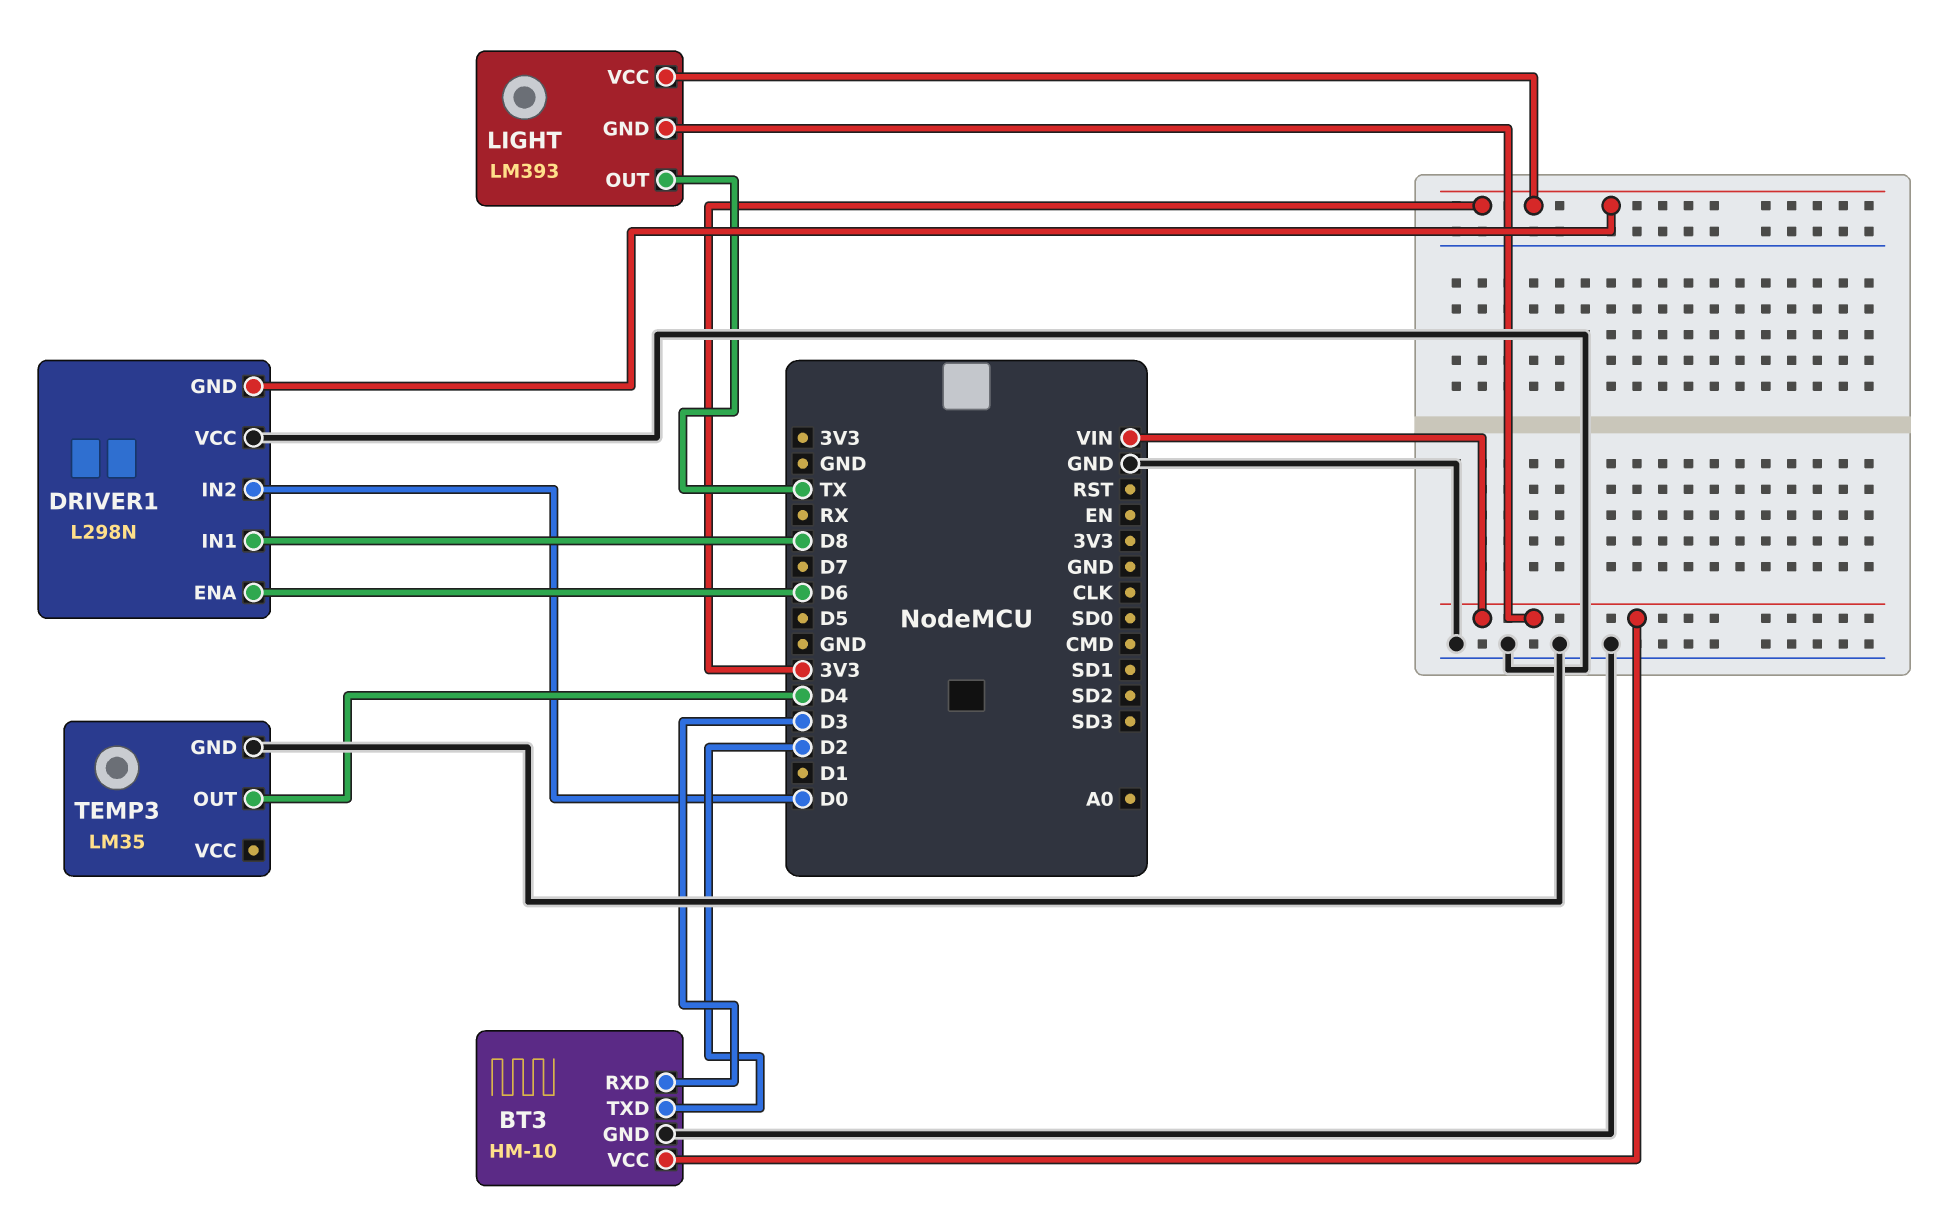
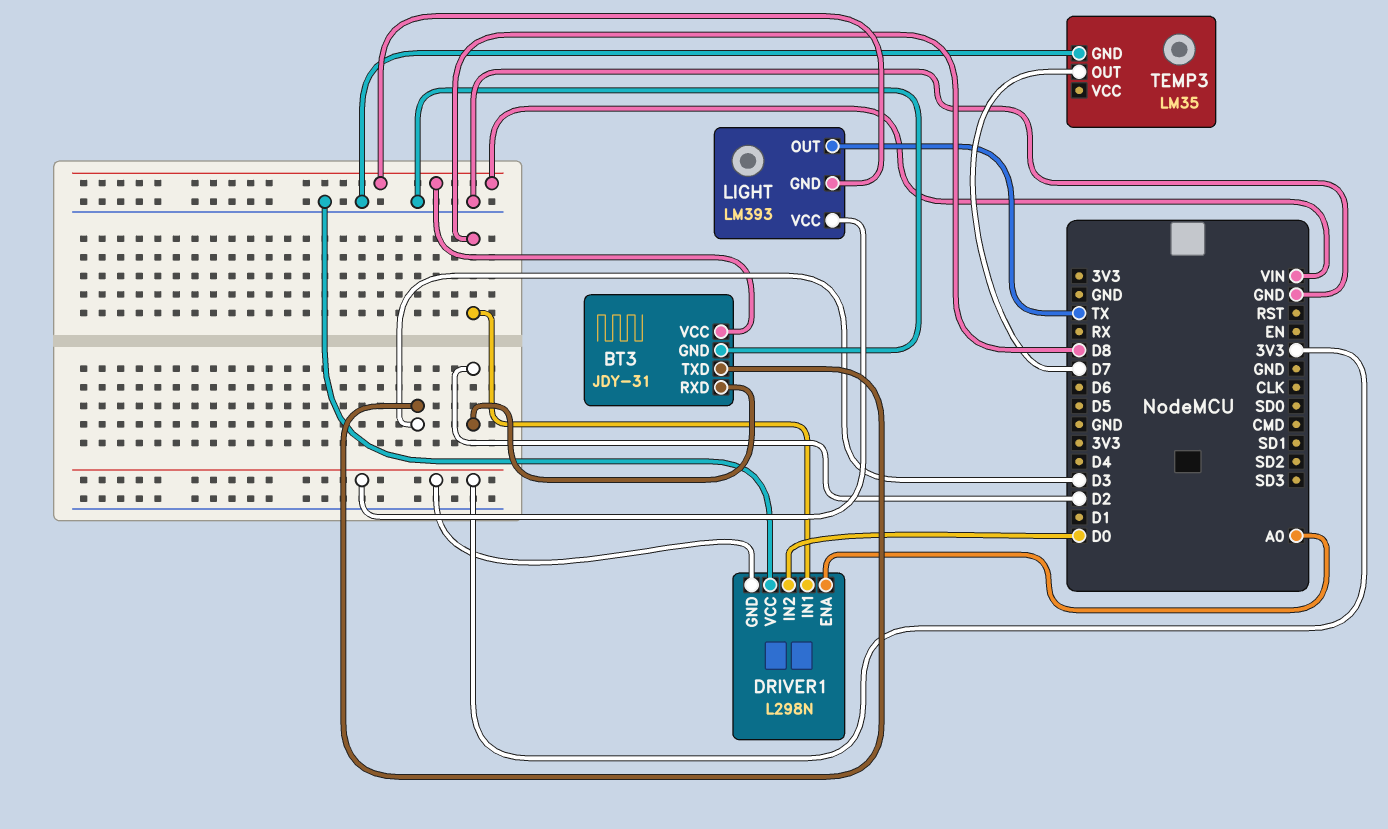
BT3: HM-10 -> JDY-31
BT3 pin RXD: D3 -> D2
BT3 pin TXD: D2 -> D3
DRIVER1 pin ENA: D6 -> A0
TEMP3 pin OUT: D4 -> D7

